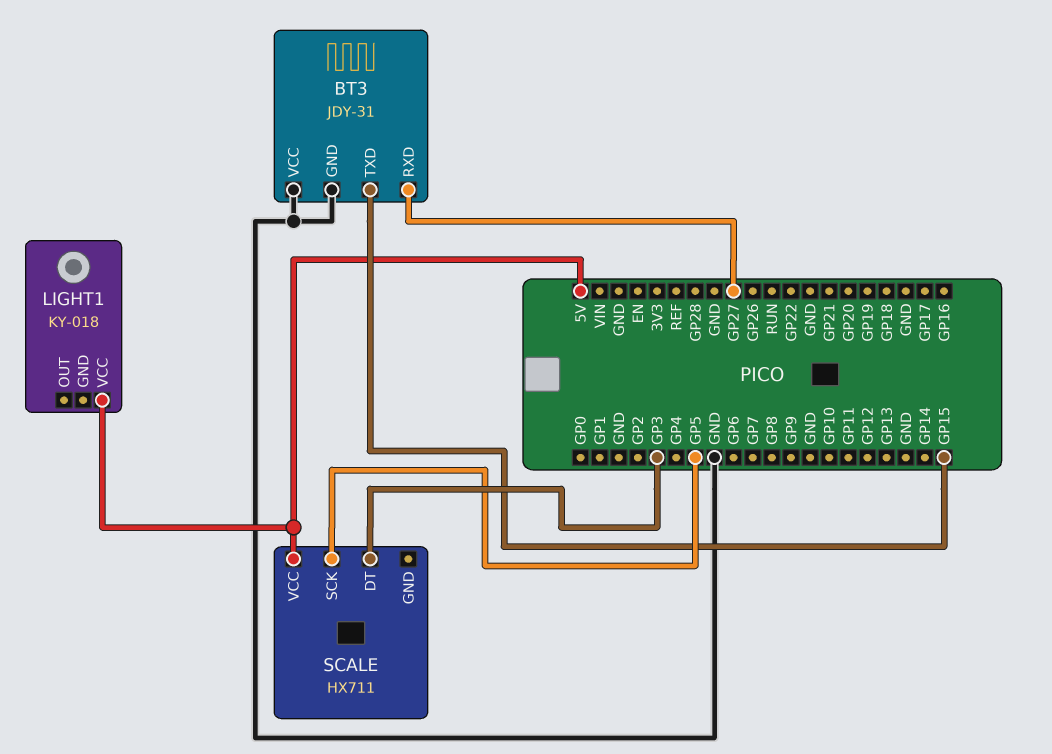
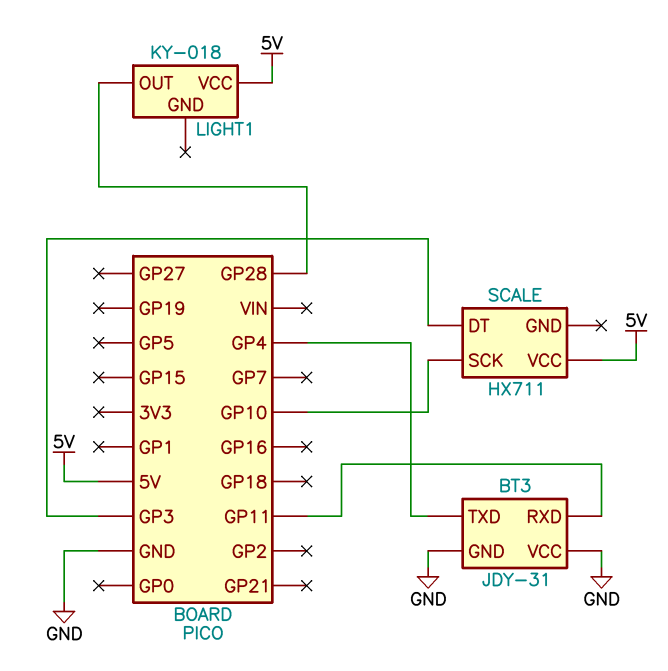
BT3 pin RXD: GP27 -> GP11
BT3 pin TXD: GP15 -> GP4
LIGHT1 pin OUT: none -> GP28
SCALE pin SCK: GP5 -> GP10

